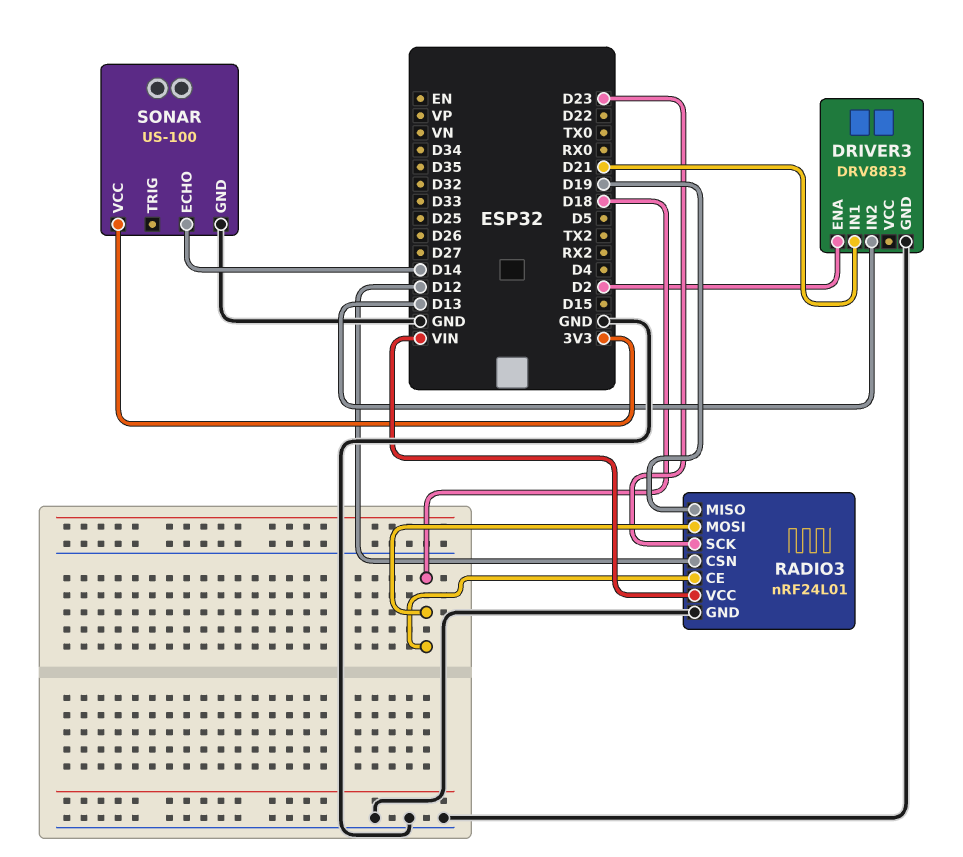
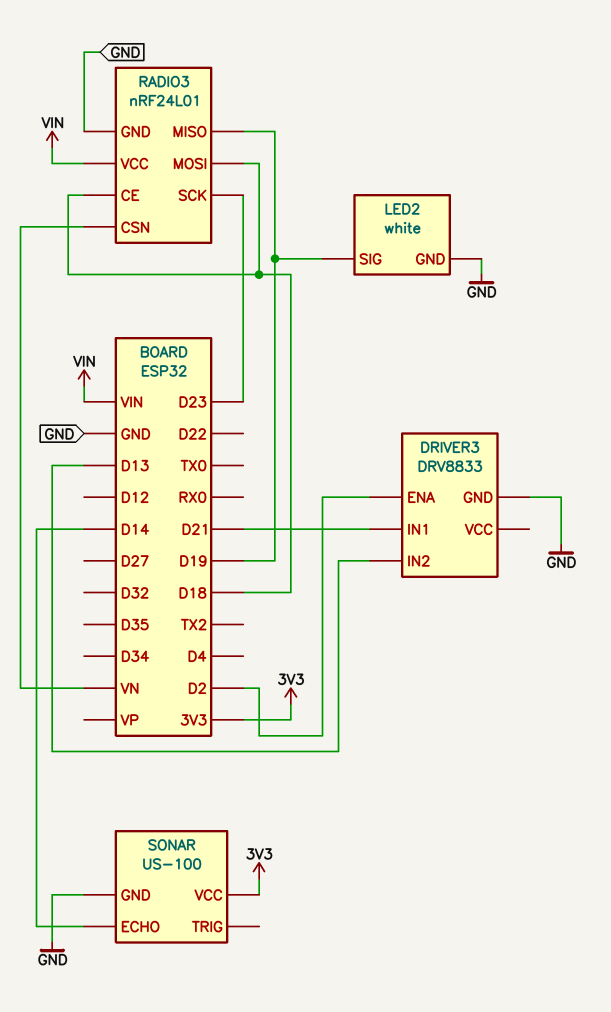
LED2: none -> white
LED2 pin GND: none -> GND
LED2 pin SIG: none -> D19
RADIO3 pin CSN: D12 -> VN

